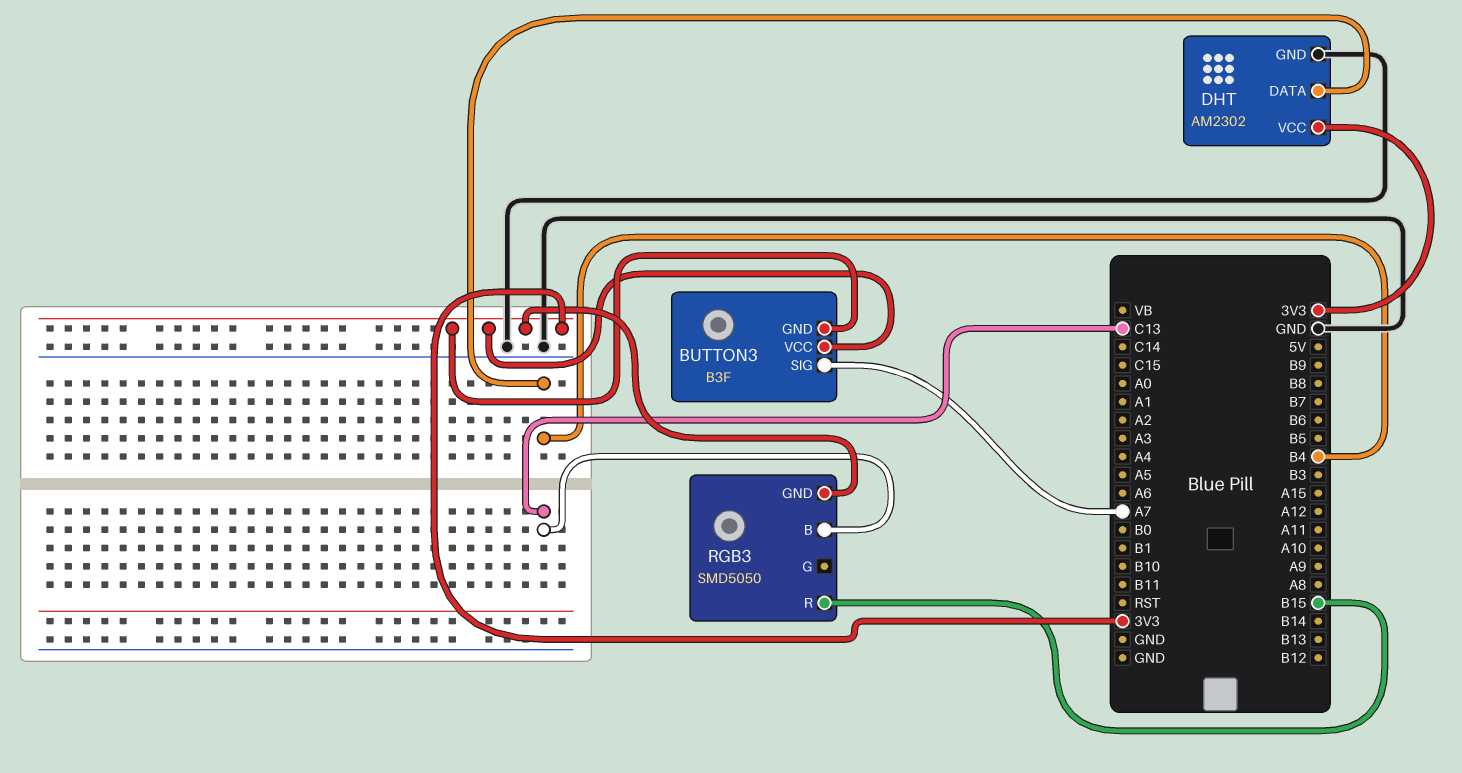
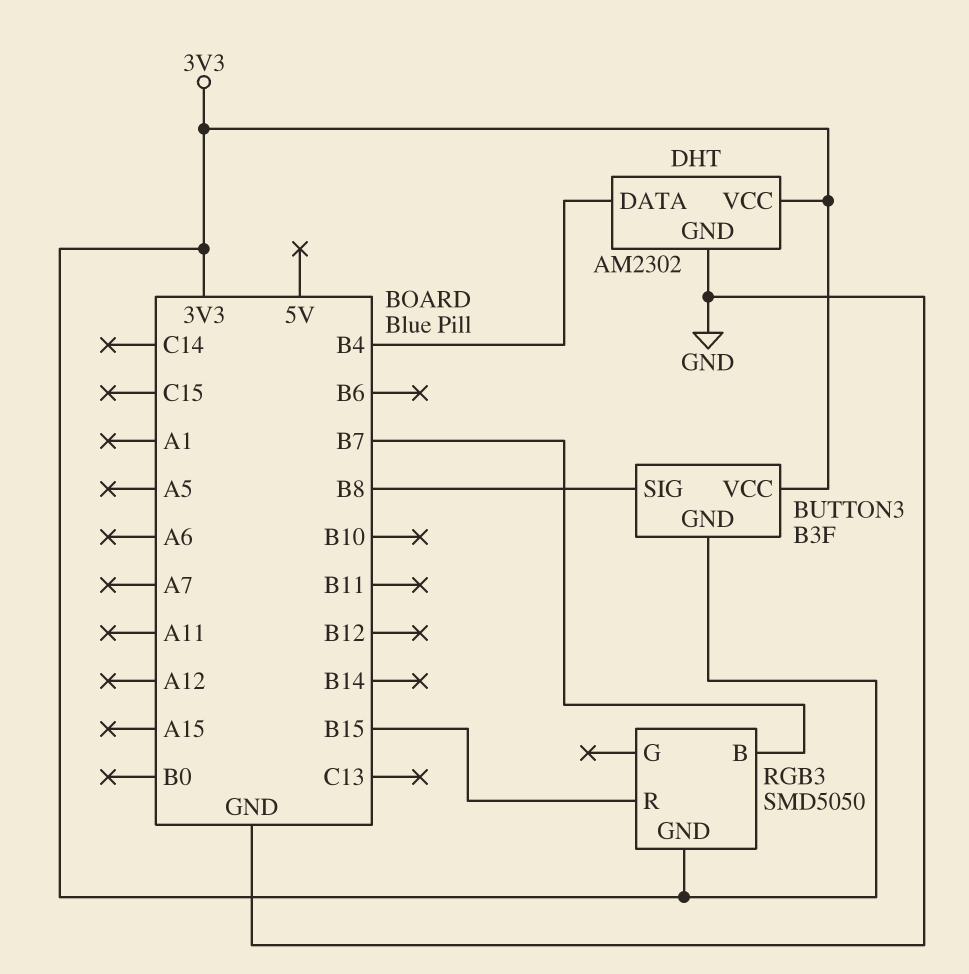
BUTTON3 pin SIG: A7 -> B8
RGB3 pin B: C13 -> B7

